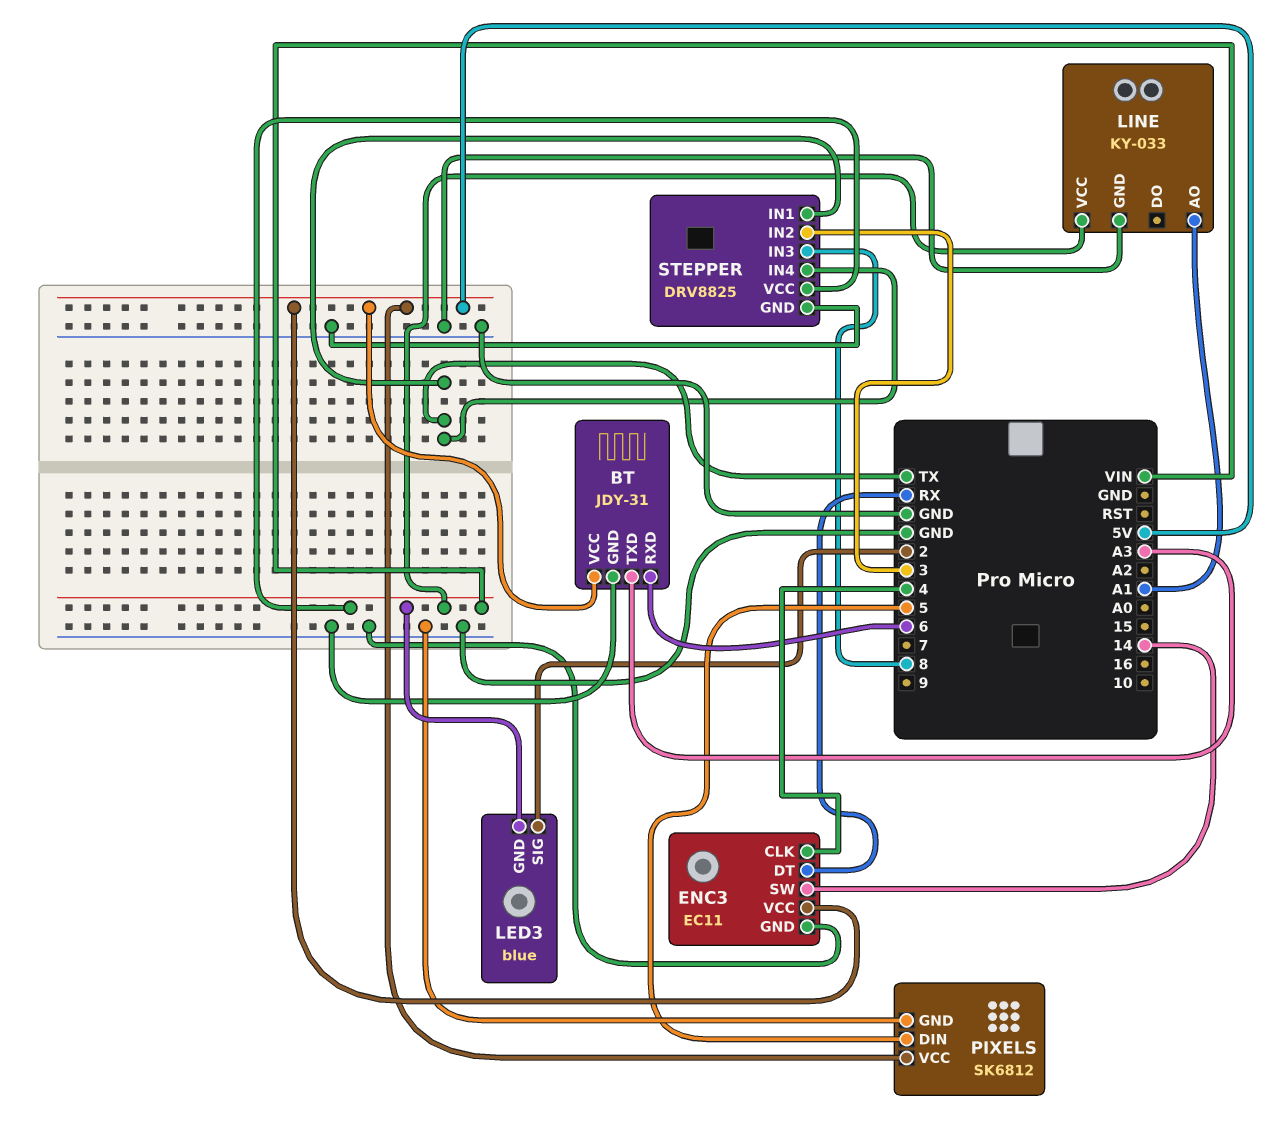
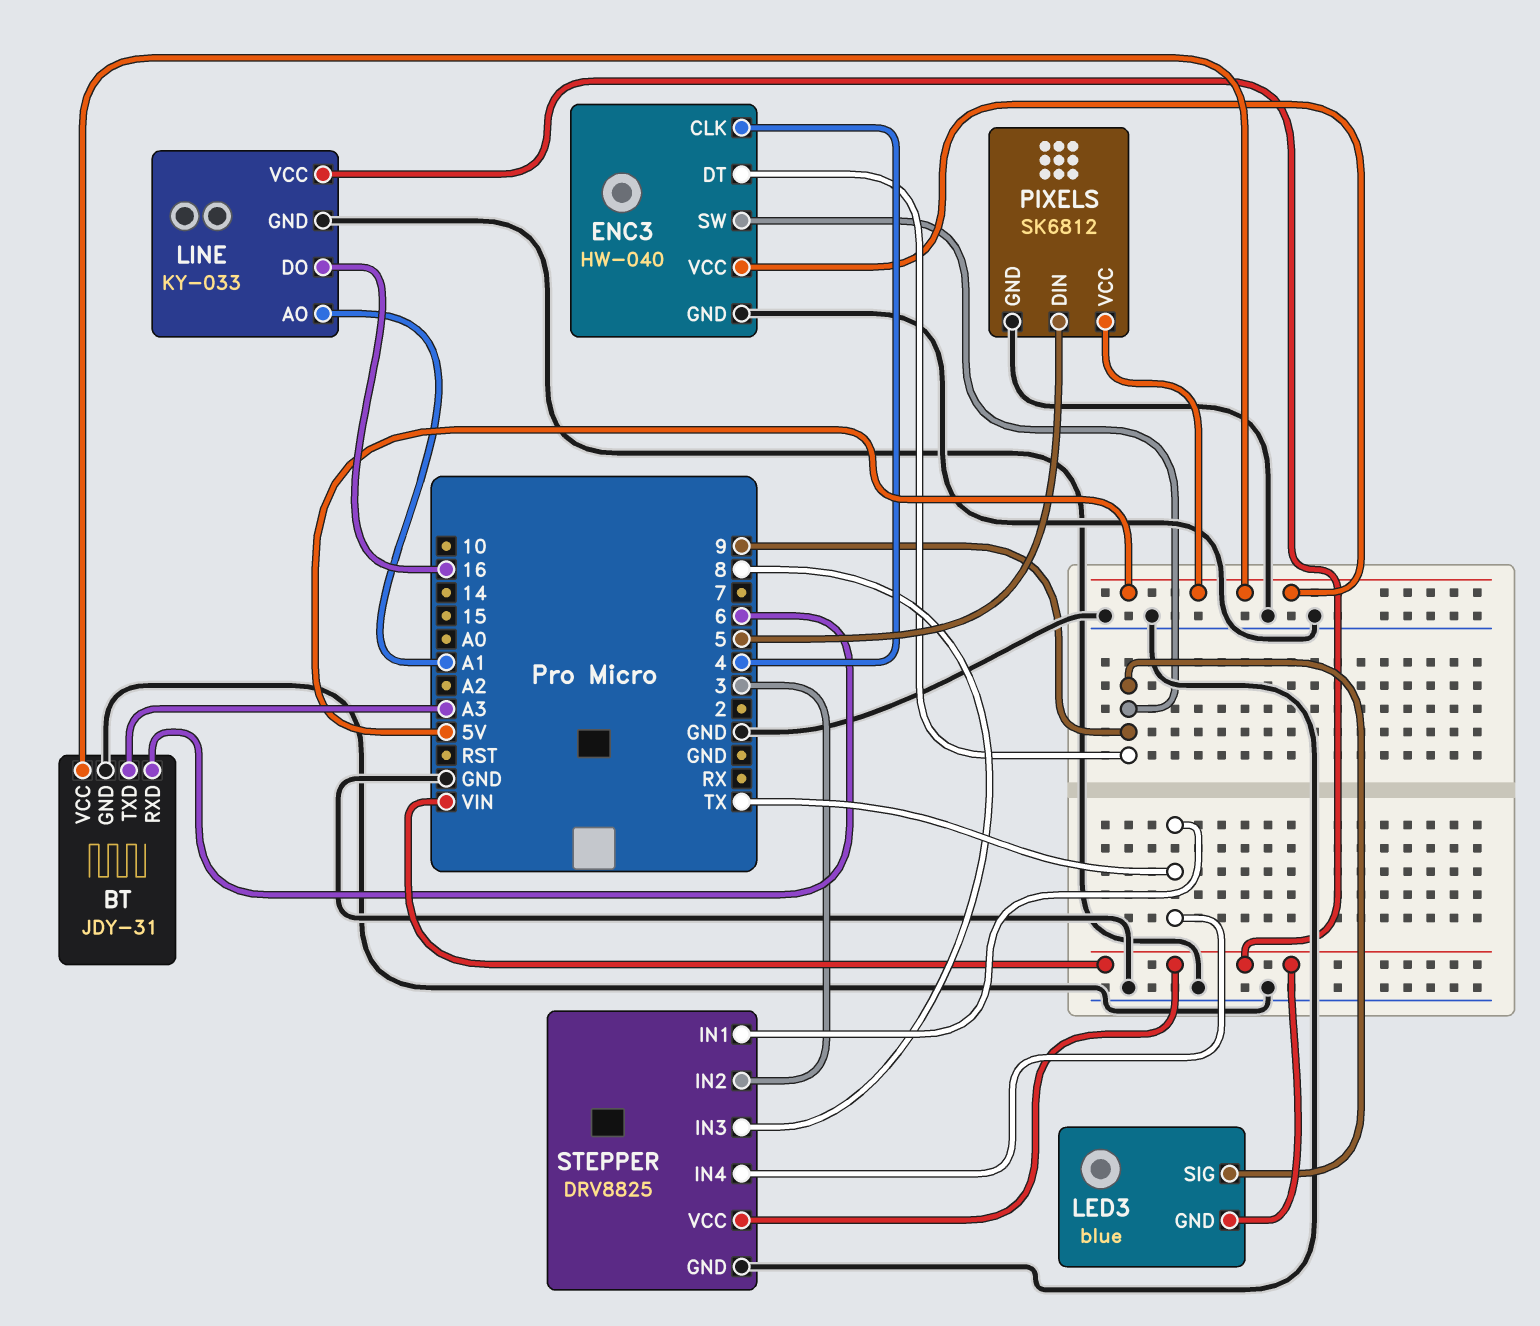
ENC3: EC11 -> HW-040
ENC3 pin DT: RX -> 9
ENC3 pin SW: 14 -> 9
LED3 pin SIG: 2 -> 9
LINE pin DO: none -> 16

